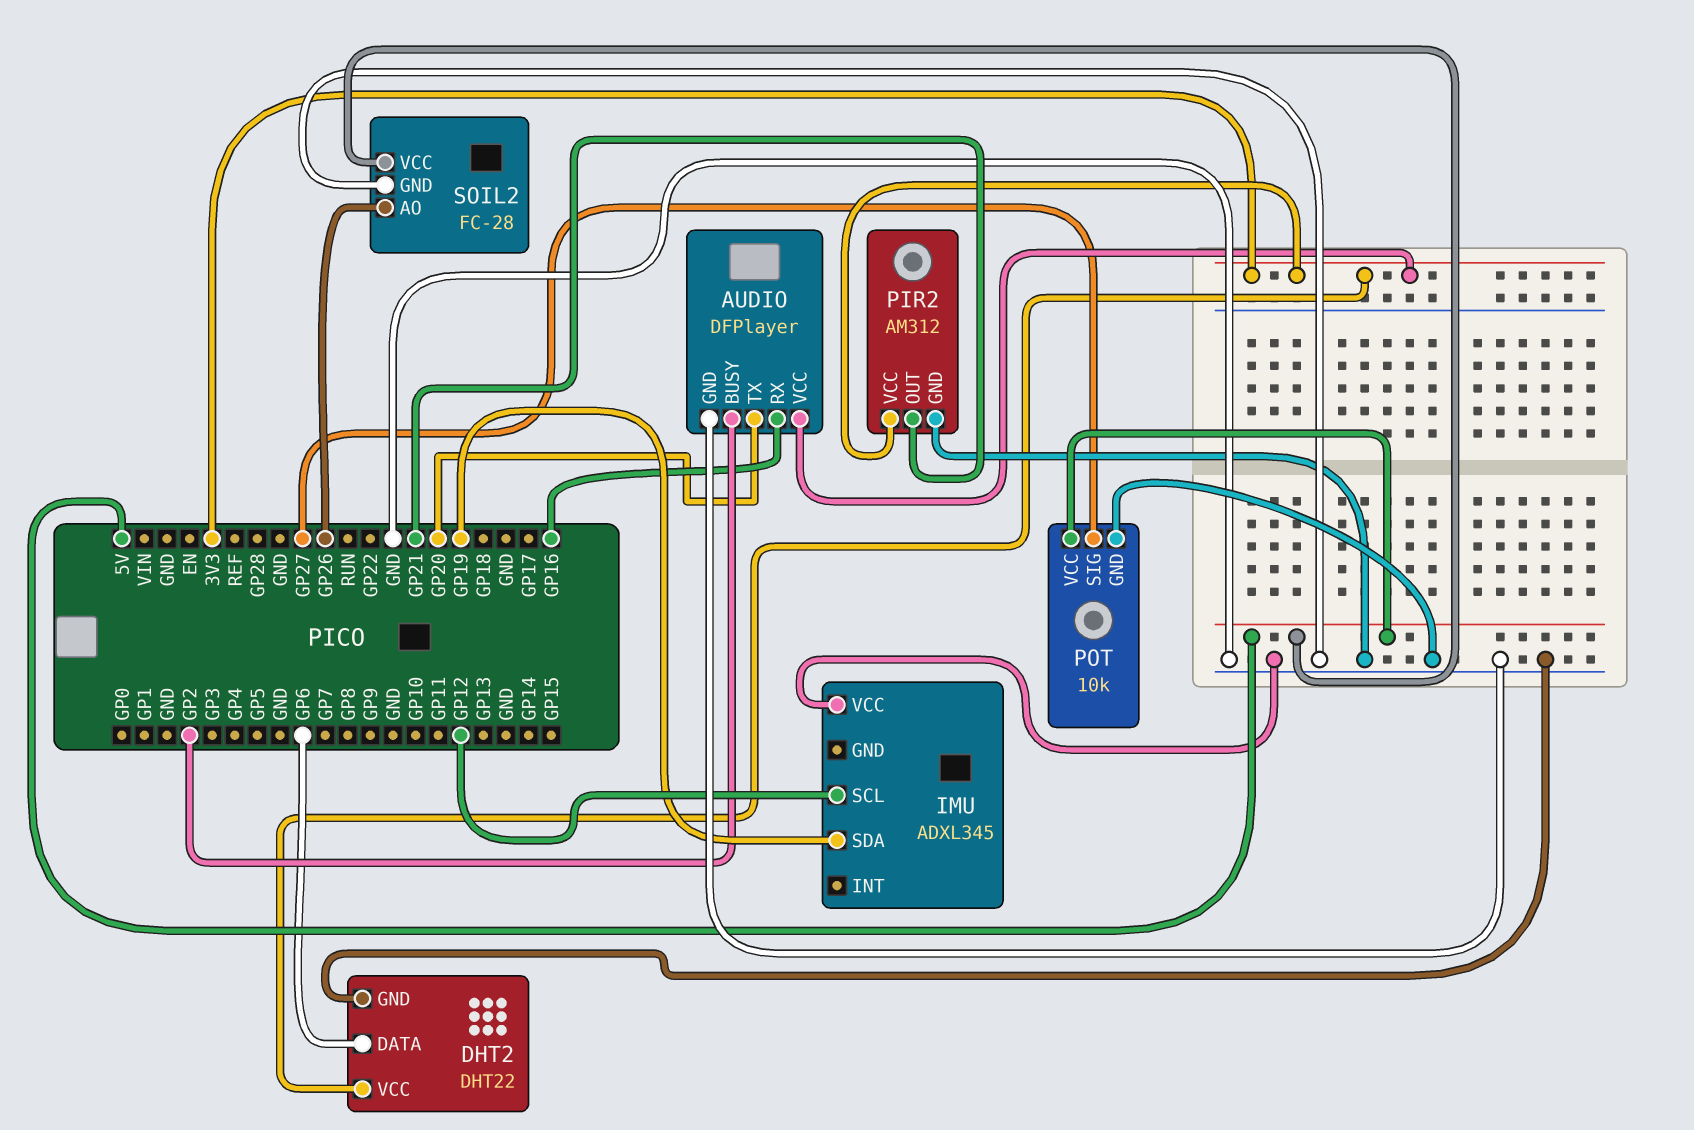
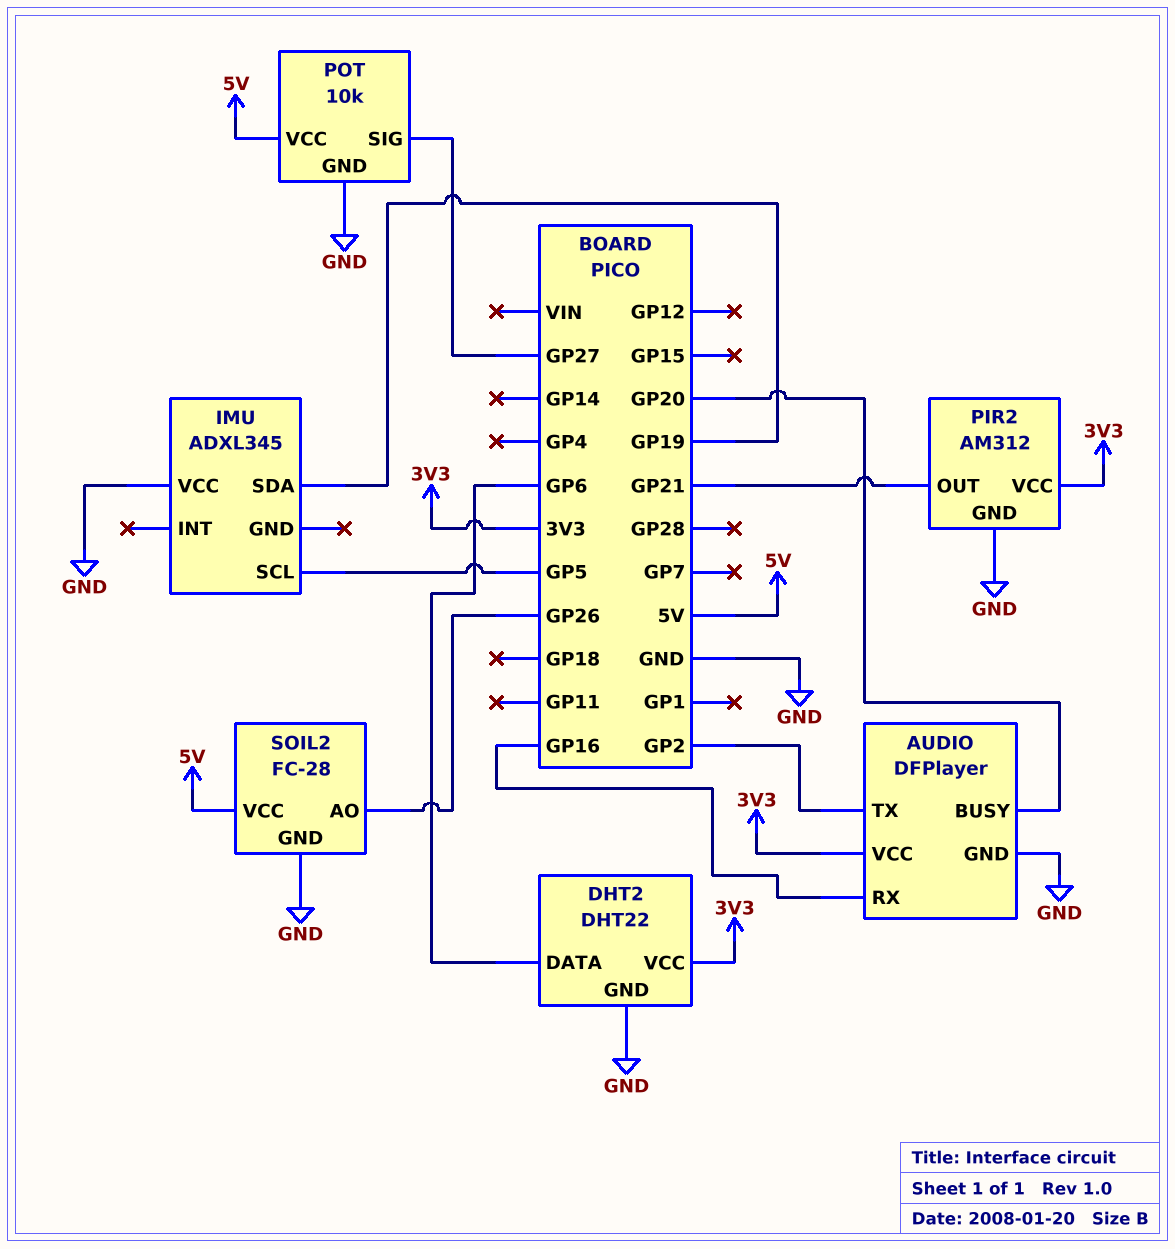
AUDIO pin BUSY: GP2 -> GP20
AUDIO pin TX: GP20 -> GP2
IMU pin SCL: GP12 -> GP5

